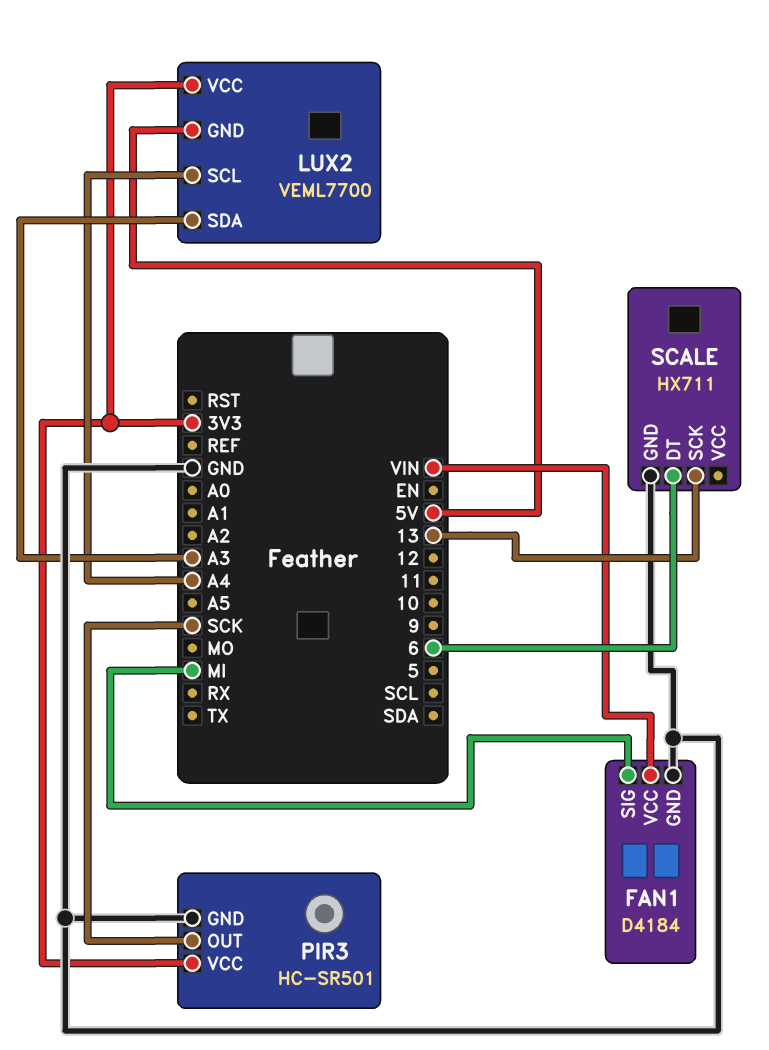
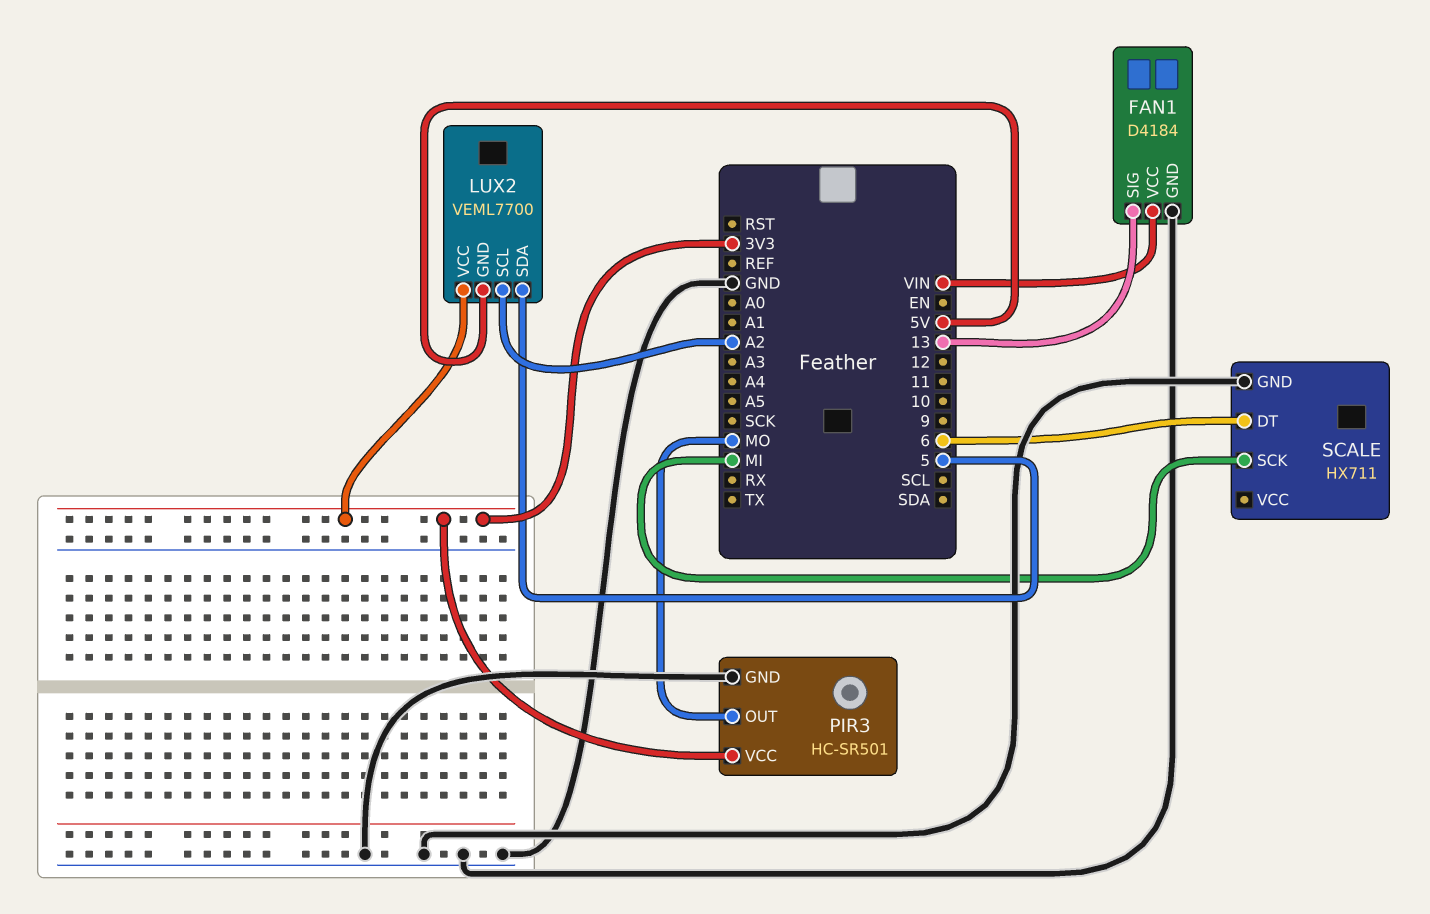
FAN1 pin SIG: MI -> 13
LUX2 pin SCL: A4 -> A2
LUX2 pin SDA: A3 -> 5
PIR3 pin OUT: SCK -> MO
SCALE pin SCK: 13 -> MI

